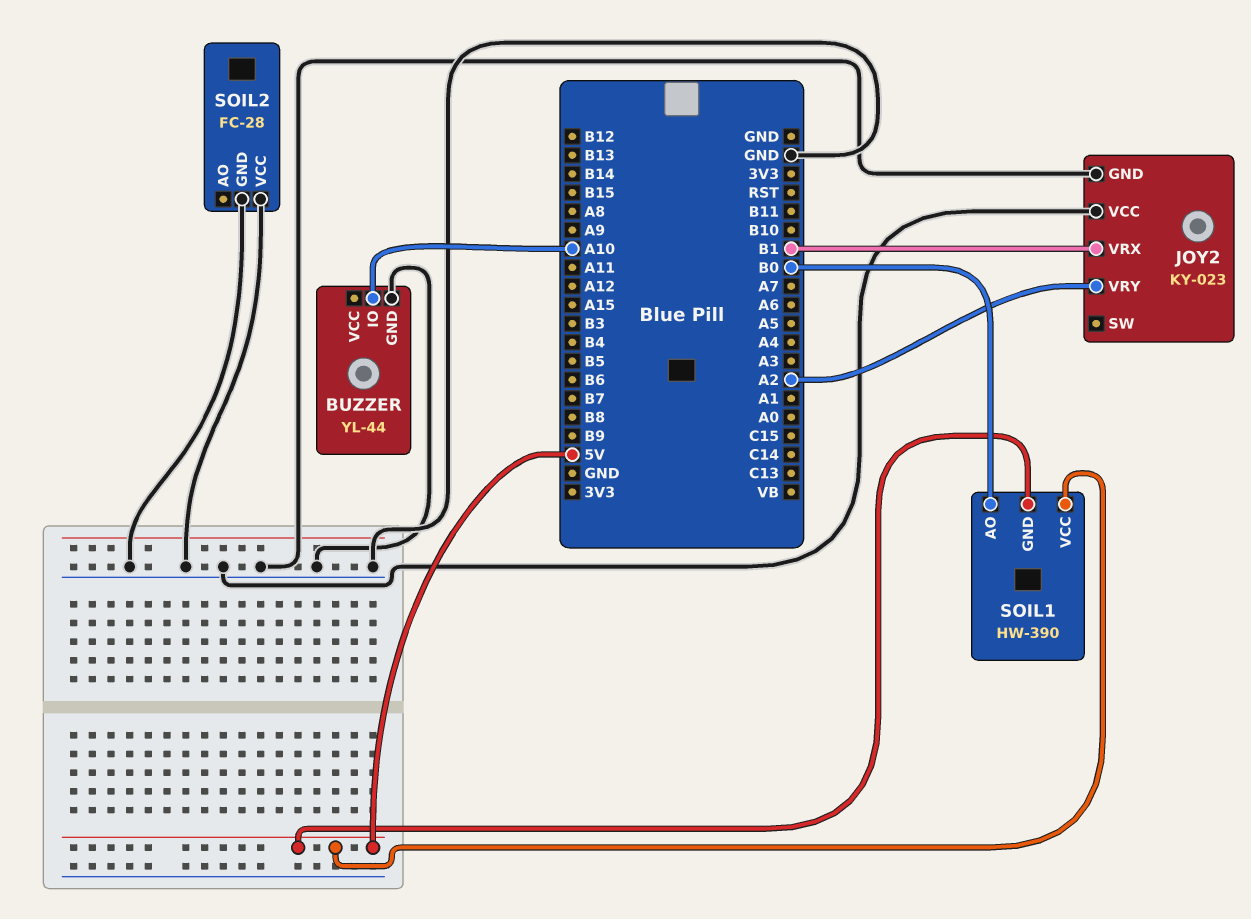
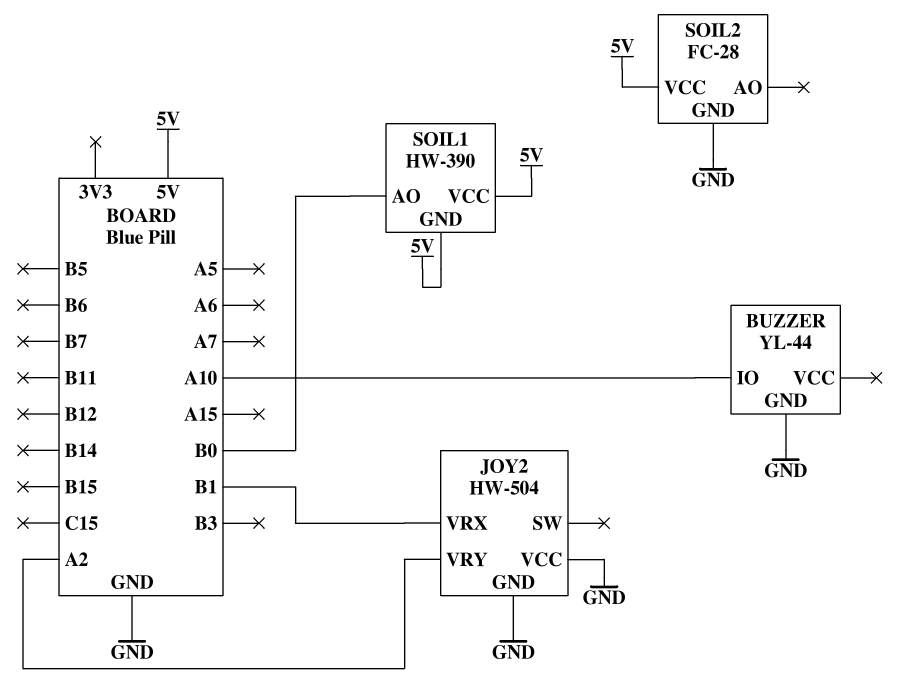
JOY2: KY-023 -> HW-504
SOIL2 pin VCC: GND -> 5V

